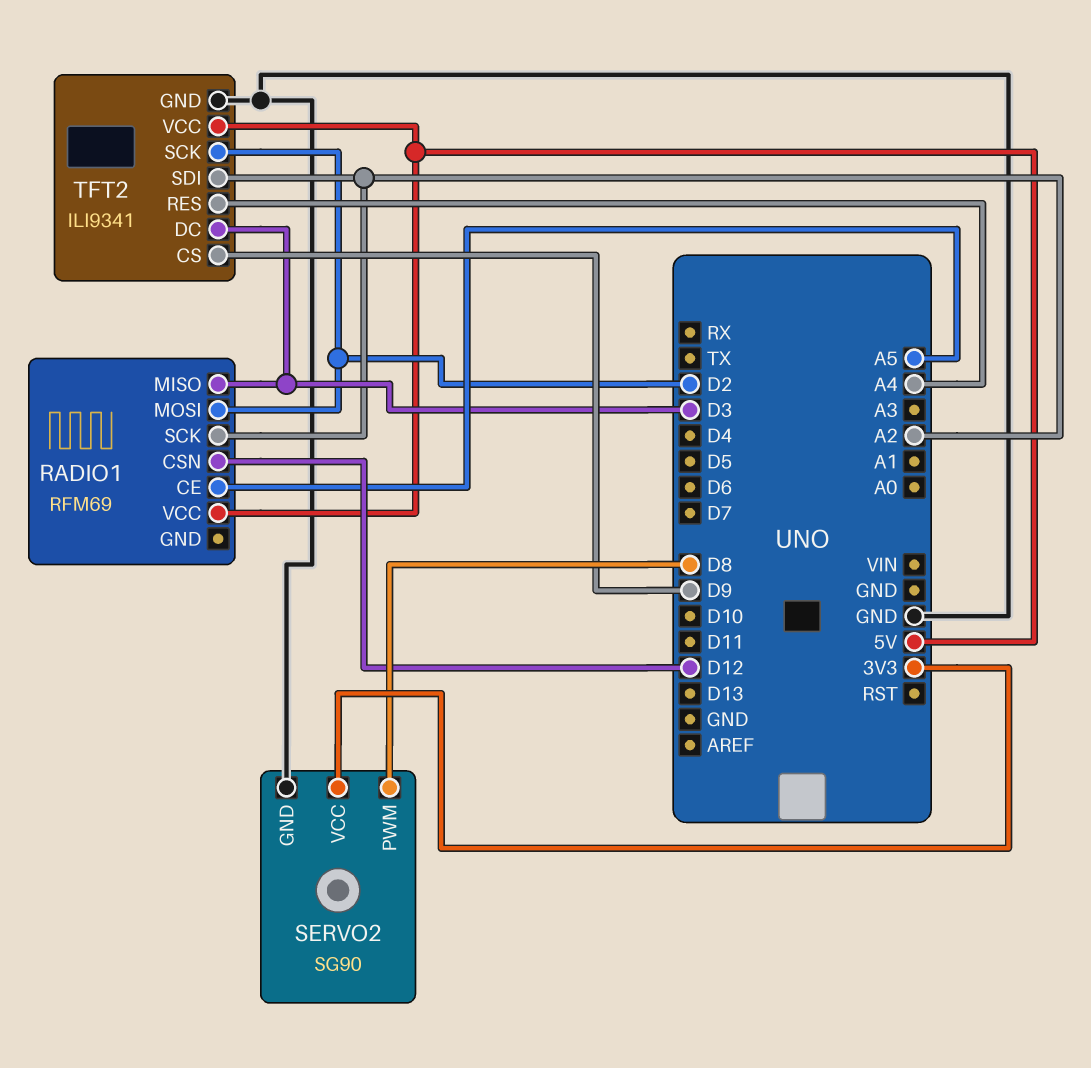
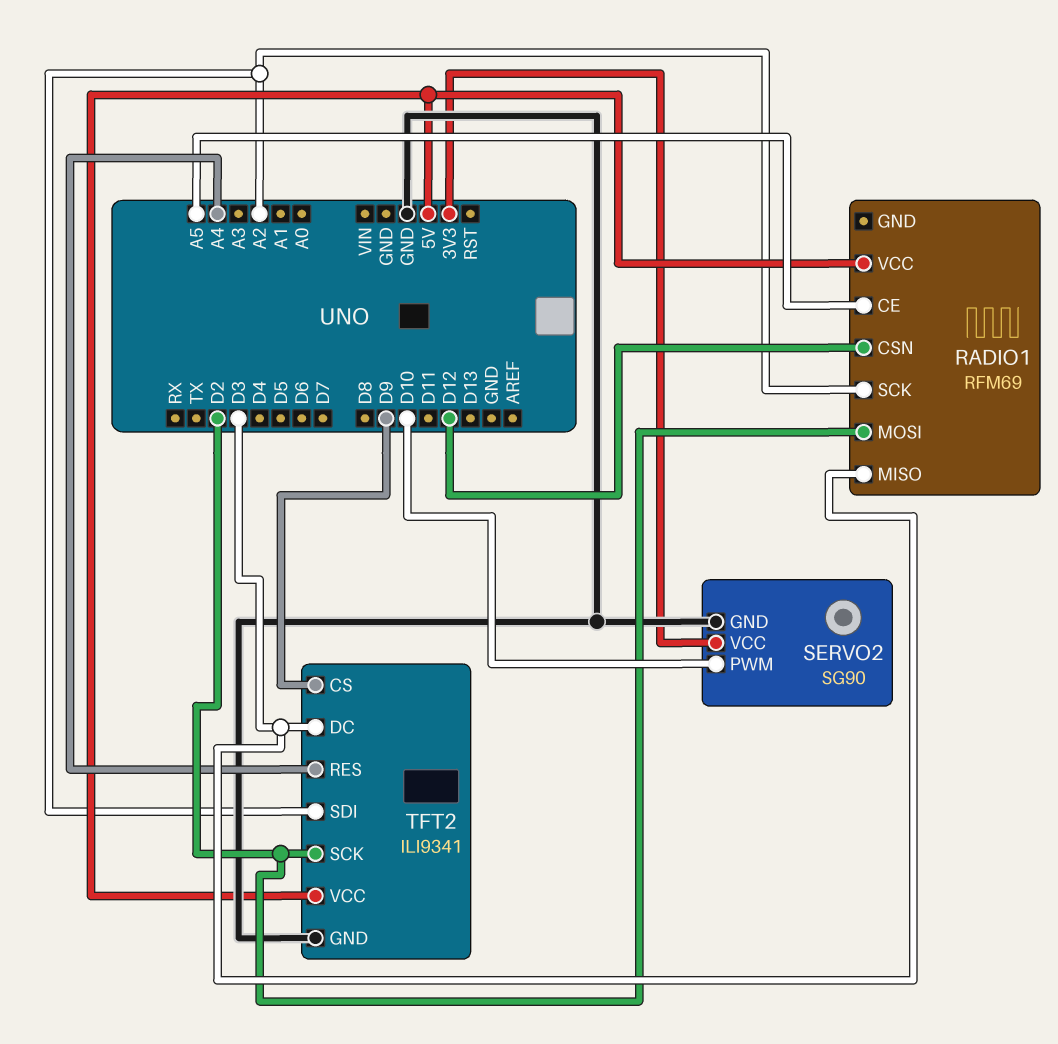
SERVO2 pin PWM: D8 -> D10

